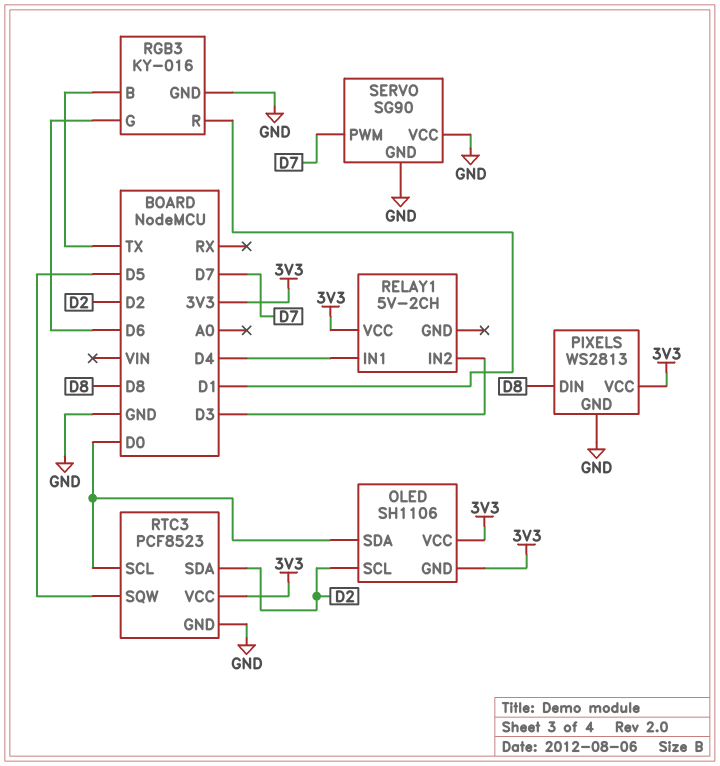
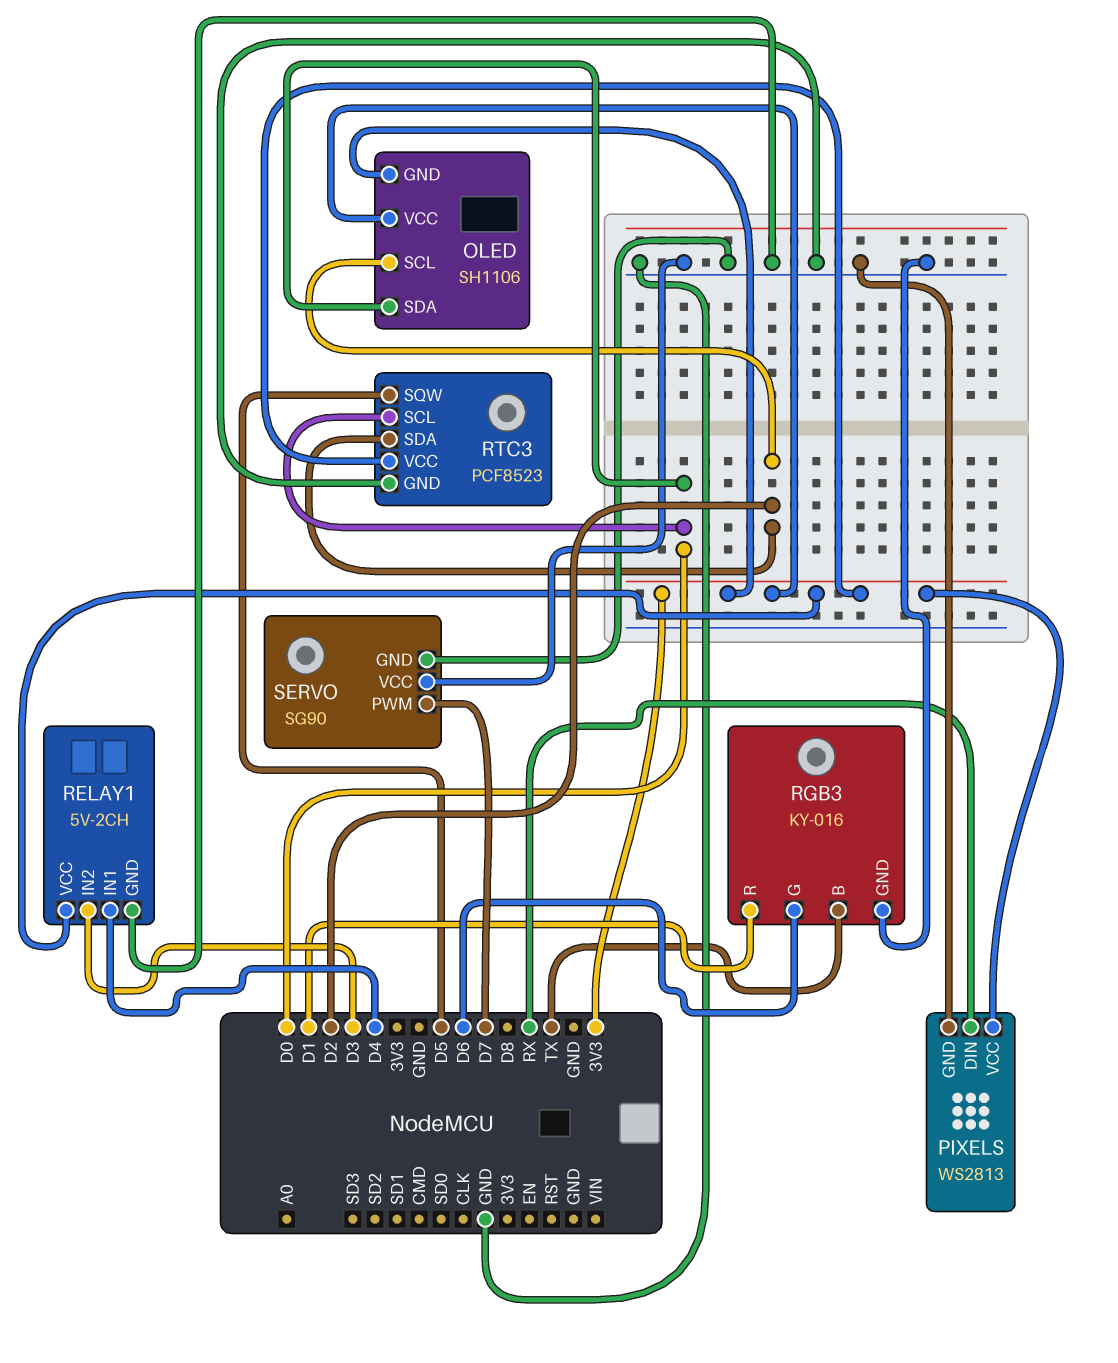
PIXELS pin DIN: D8 -> RX
RELAY1 pin GND: none -> GND

